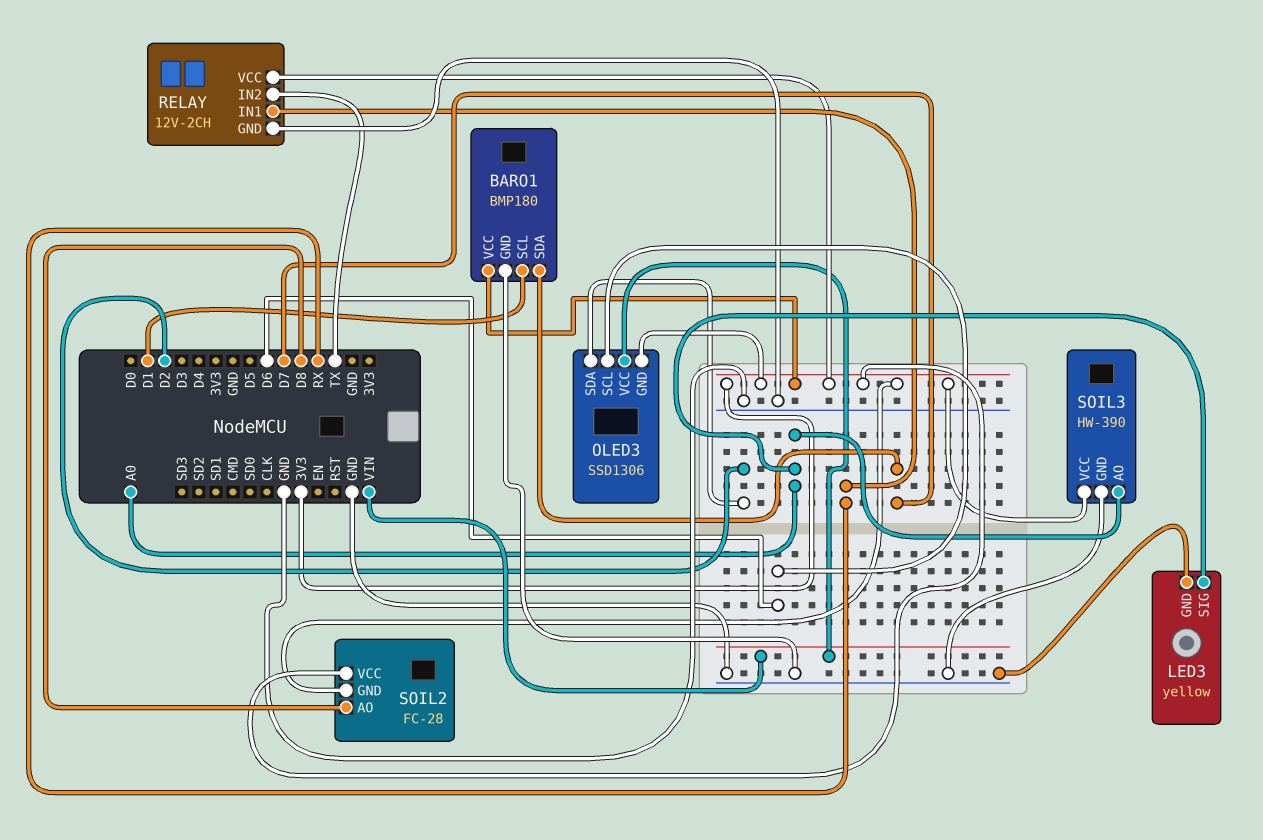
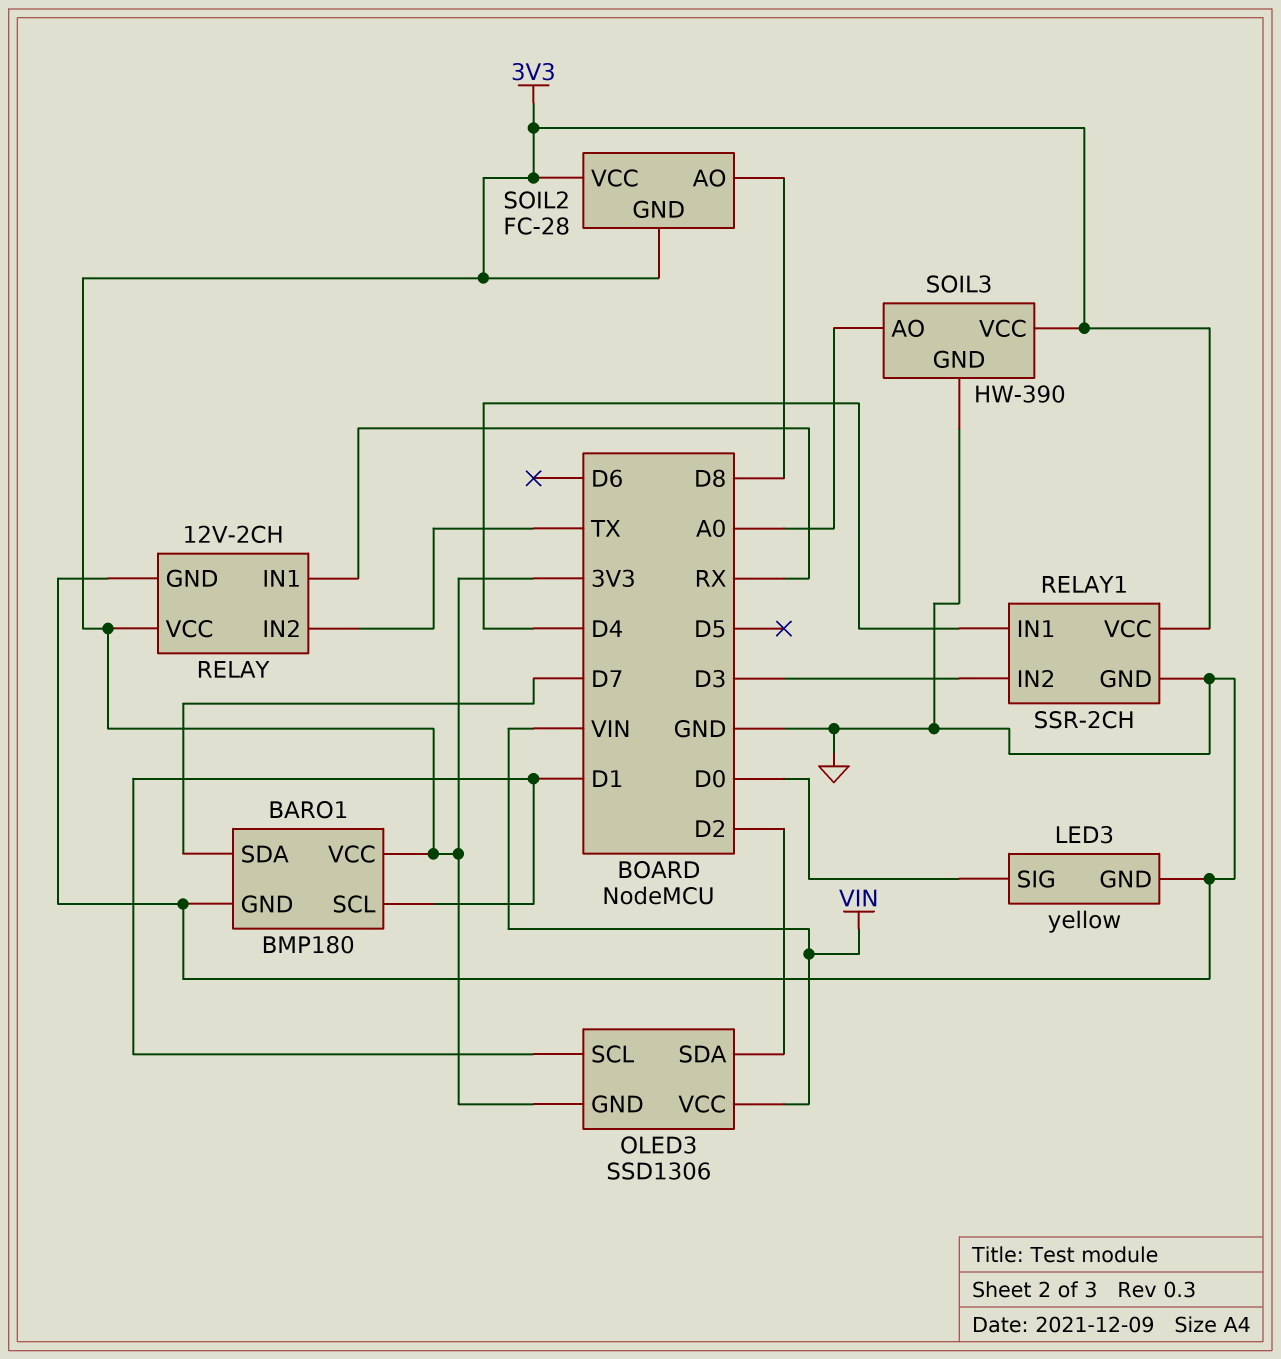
LED3 pin SIG: A0 -> D0
OLED3 pin SCL: D6 -> D1
RELAY1: none -> SSR-2CH
RELAY1 pin GND: none -> GND
RELAY1 pin IN1: none -> D4
RELAY1 pin IN2: none -> D3
RELAY1 pin VCC: none -> 3V3

